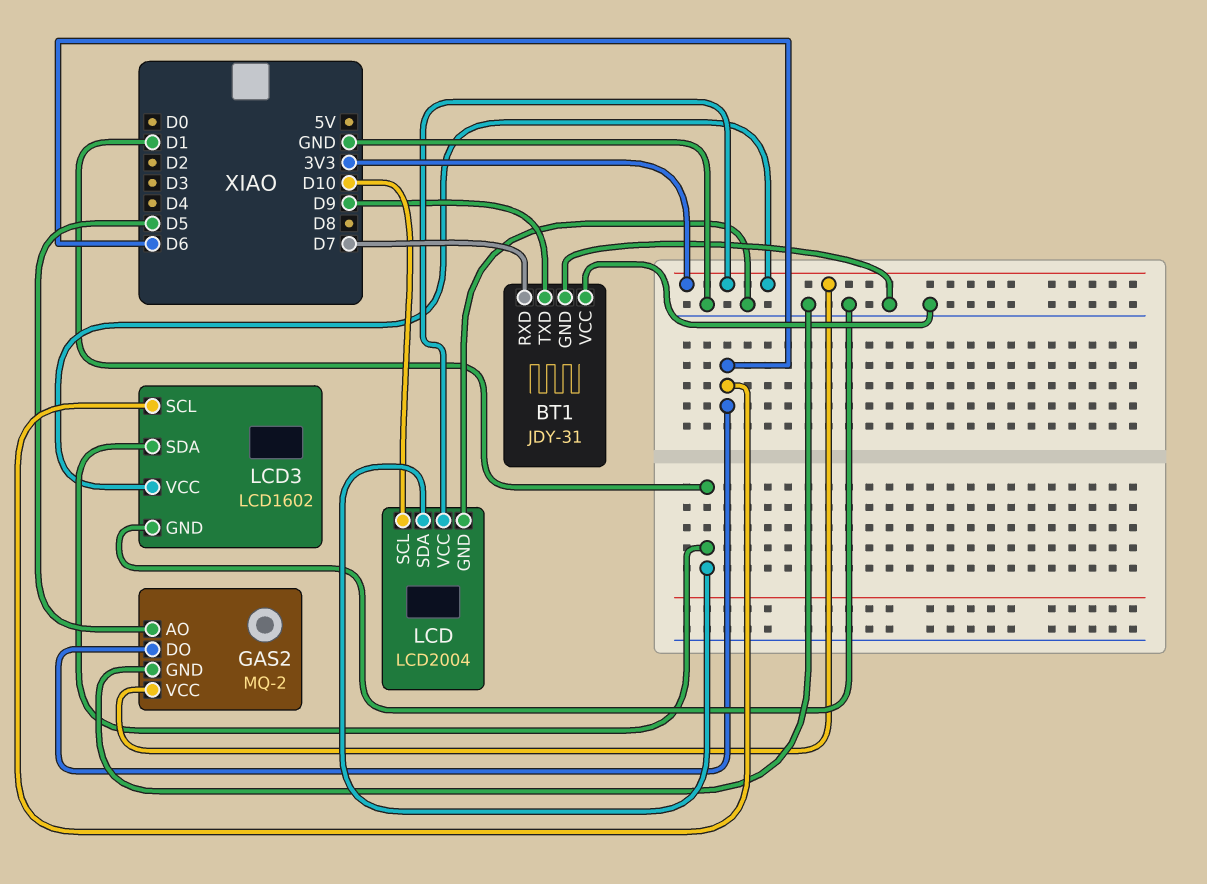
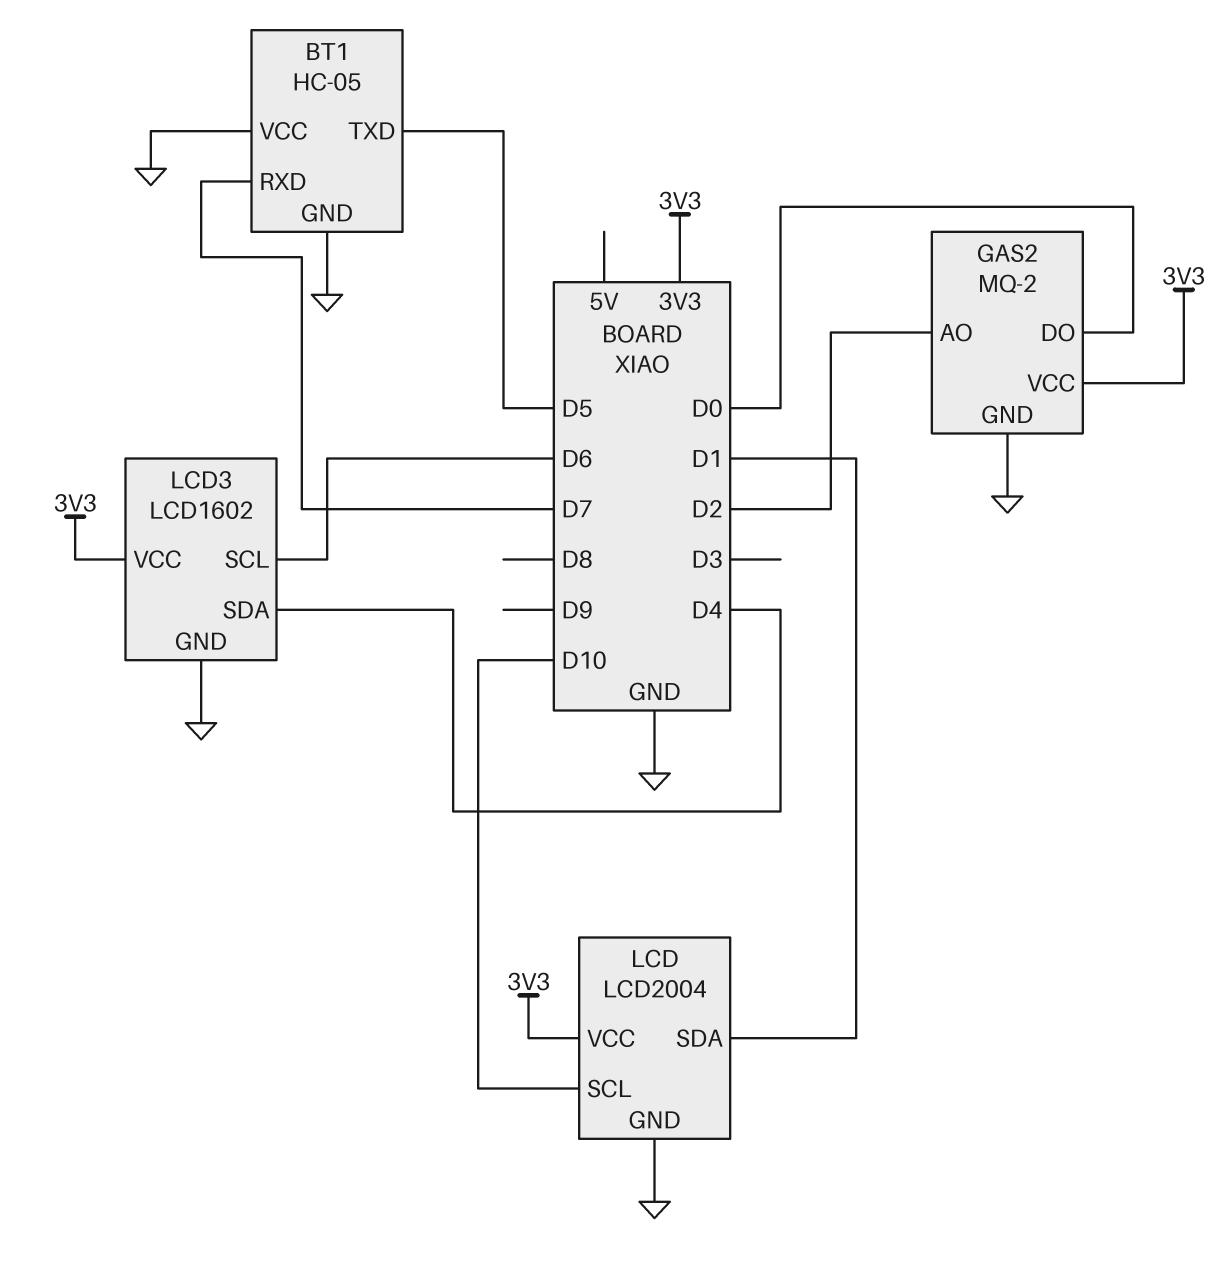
BT1: JDY-31 -> HC-05
BT1 pin TXD: D9 -> D5
GAS2 pin AO: D5 -> D2
GAS2 pin DO: D6 -> D0
LCD3 pin SDA: D1 -> D4

